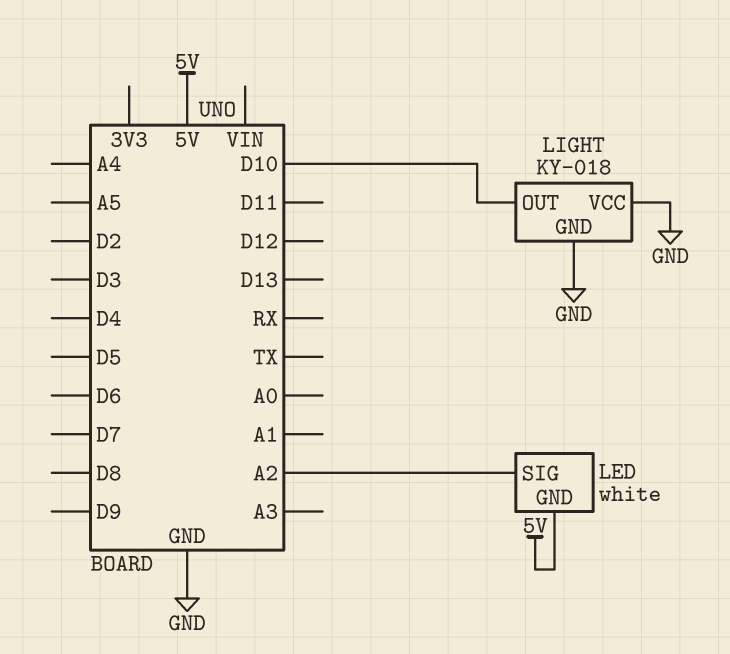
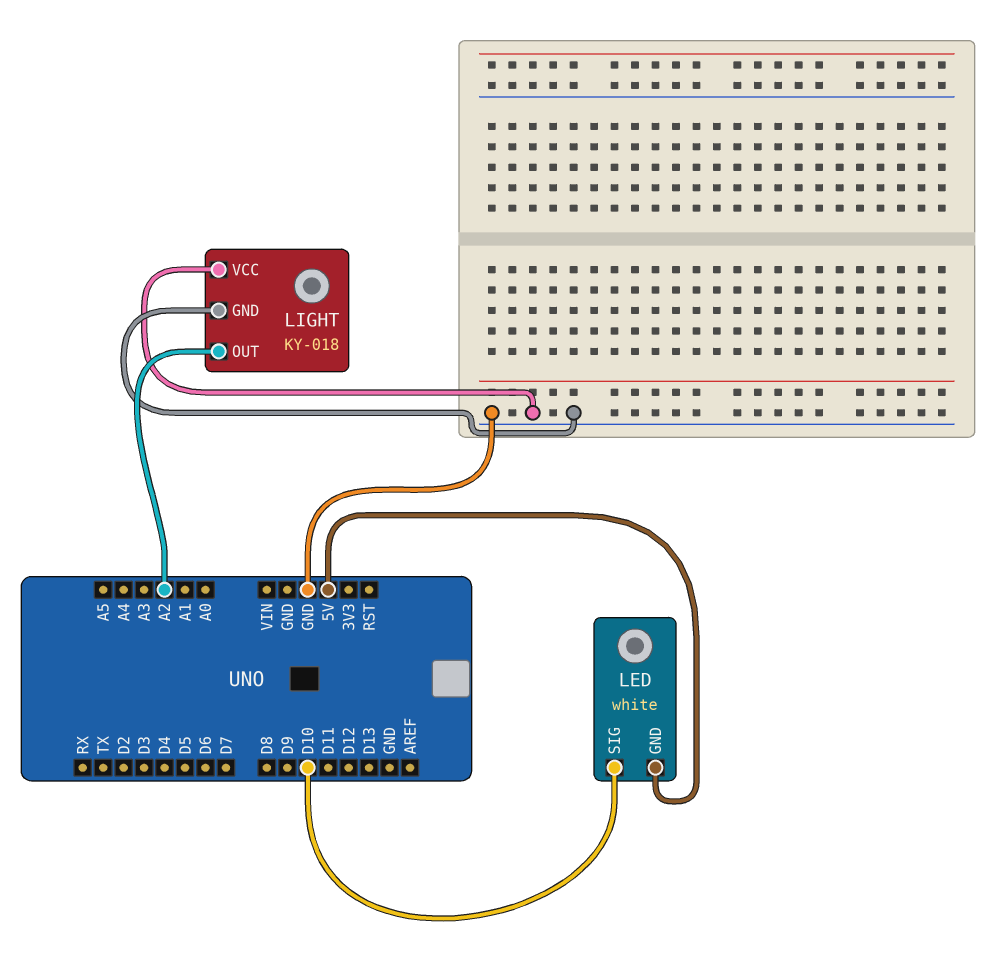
LED pin SIG: A2 -> D10
LIGHT pin OUT: D10 -> A2

